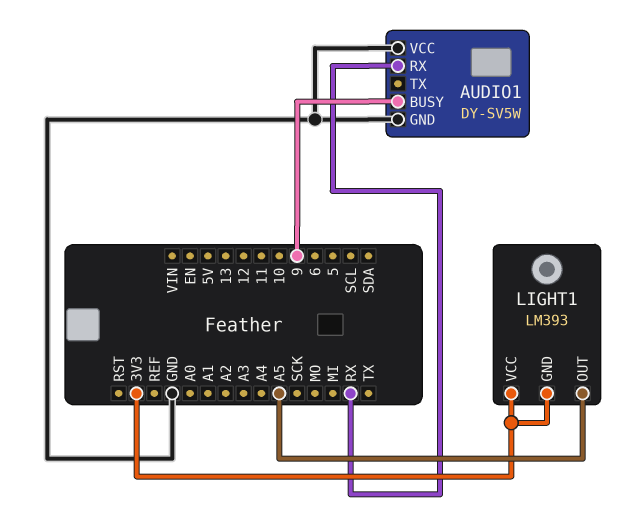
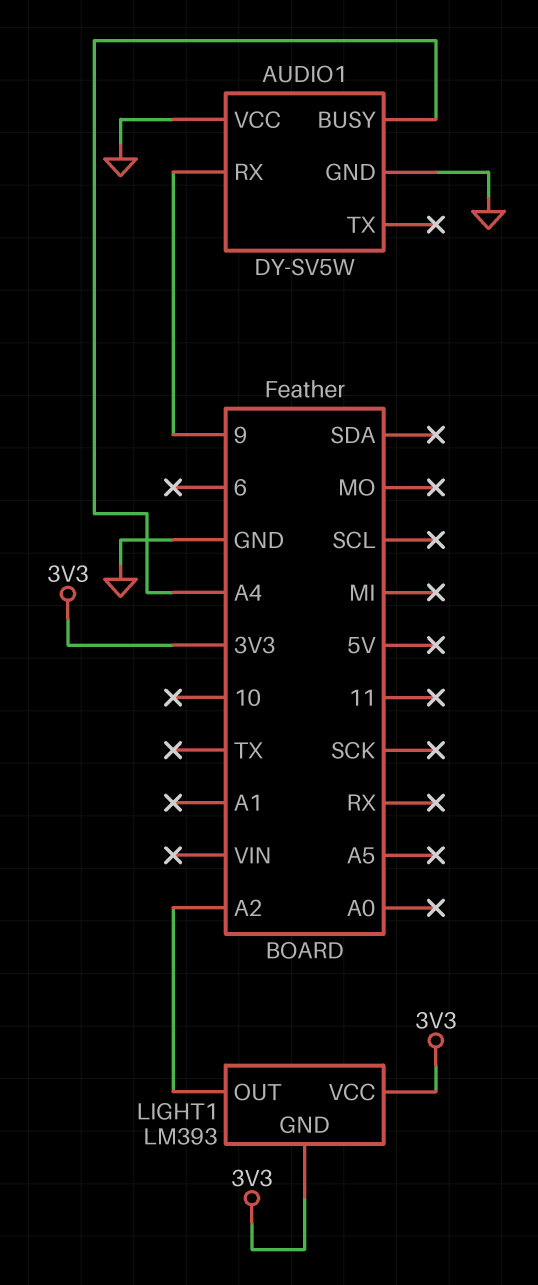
AUDIO1 pin BUSY: 9 -> A4
AUDIO1 pin RX: RX -> 9
LIGHT1 pin OUT: A5 -> A2

